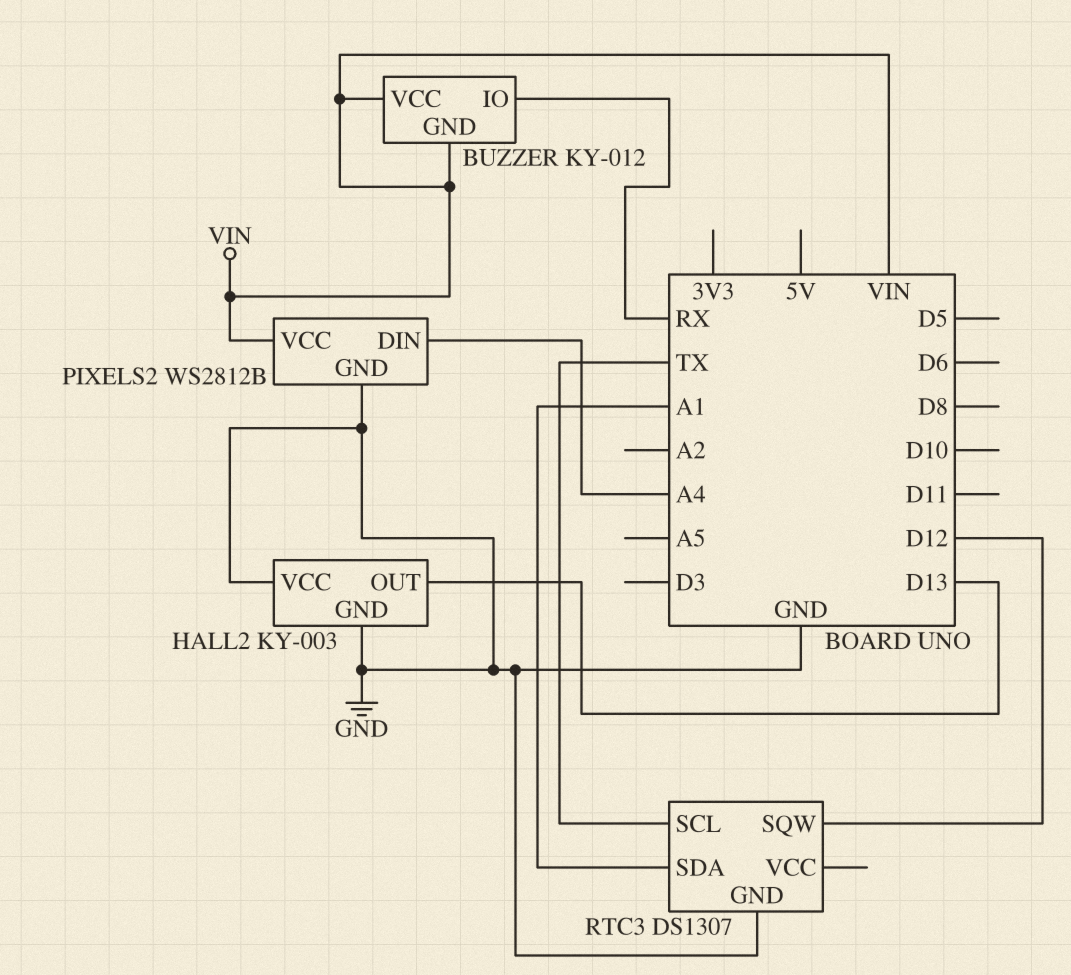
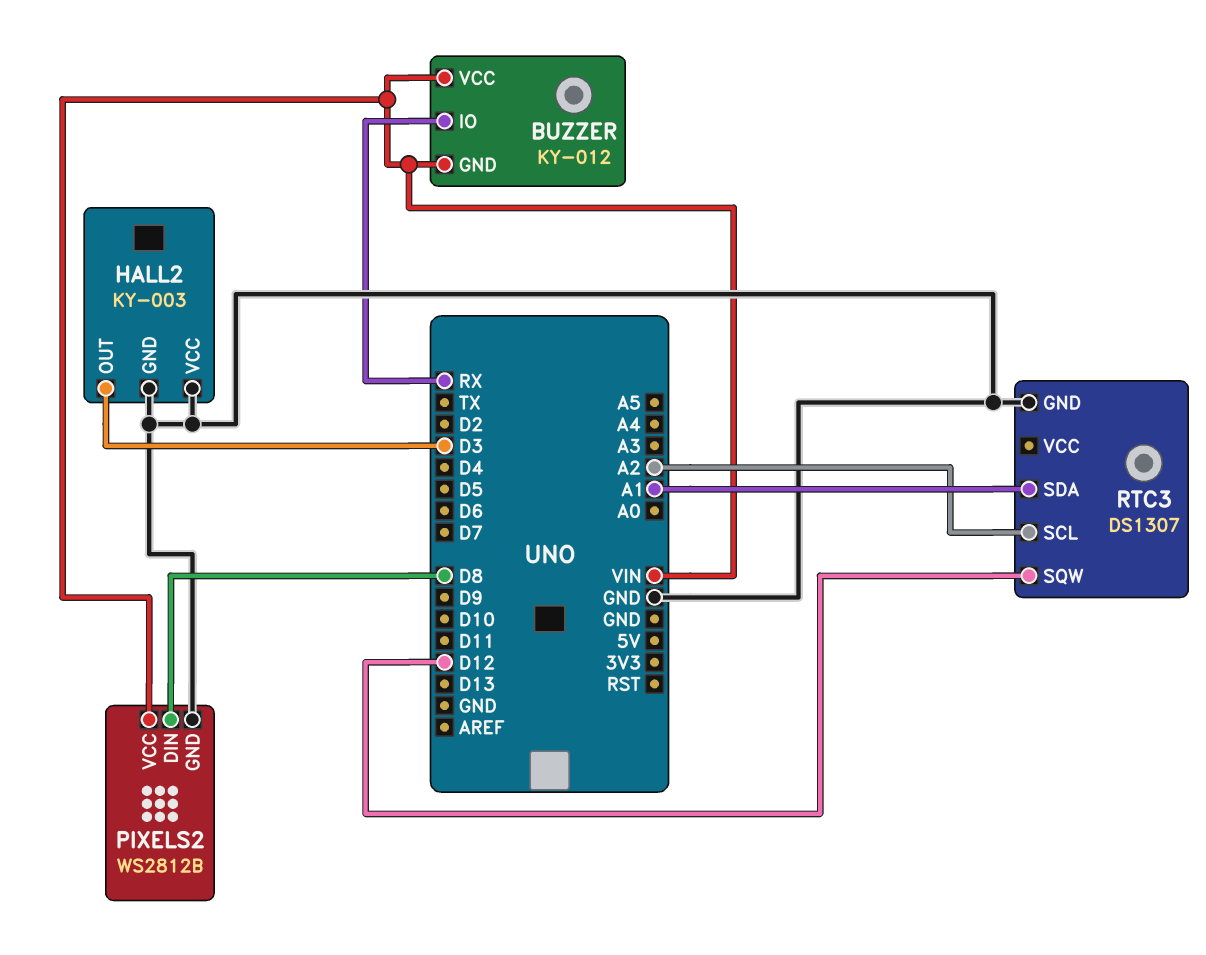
HALL2 pin OUT: D13 -> D3
PIXELS2 pin DIN: A4 -> D8
RTC3 pin SCL: TX -> A2

